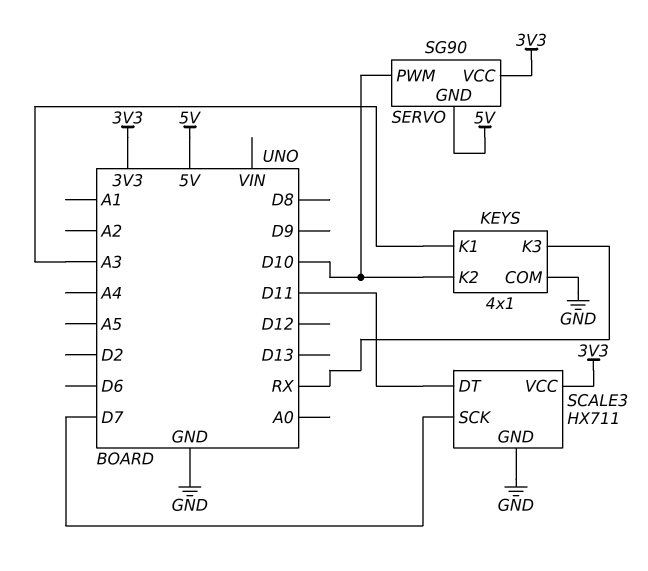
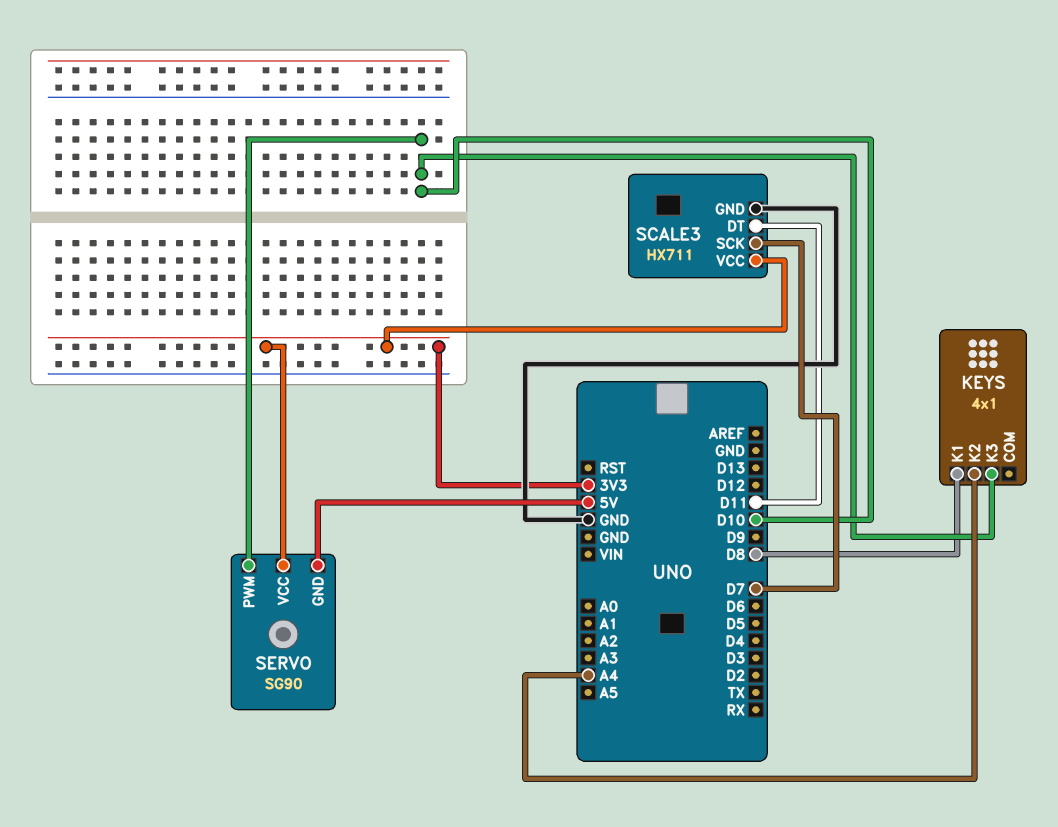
KEYS pin COM: GND -> none
KEYS pin K1: A3 -> D8
KEYS pin K2: D10 -> A4
KEYS pin K3: RX -> D10

